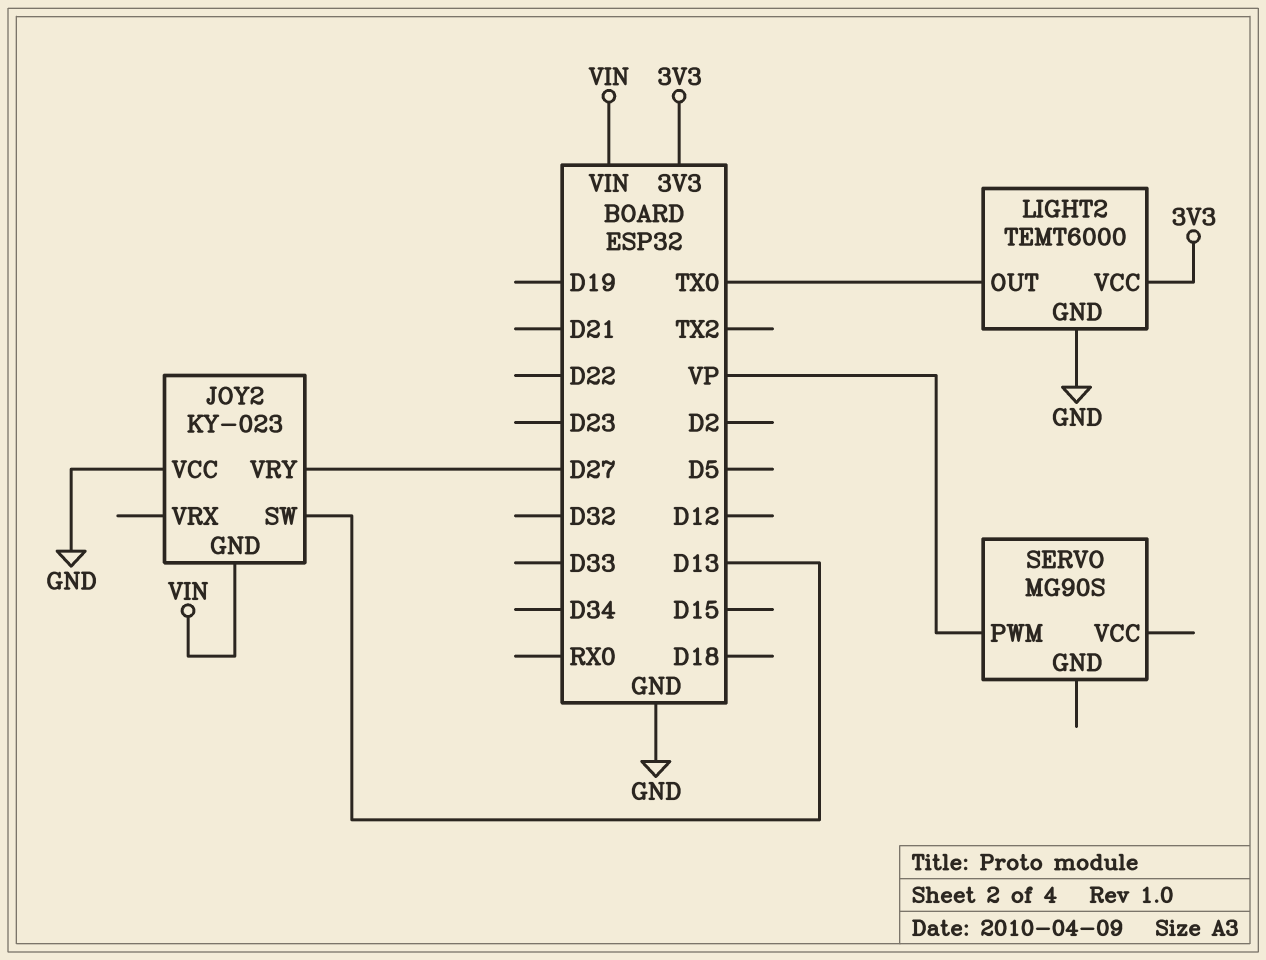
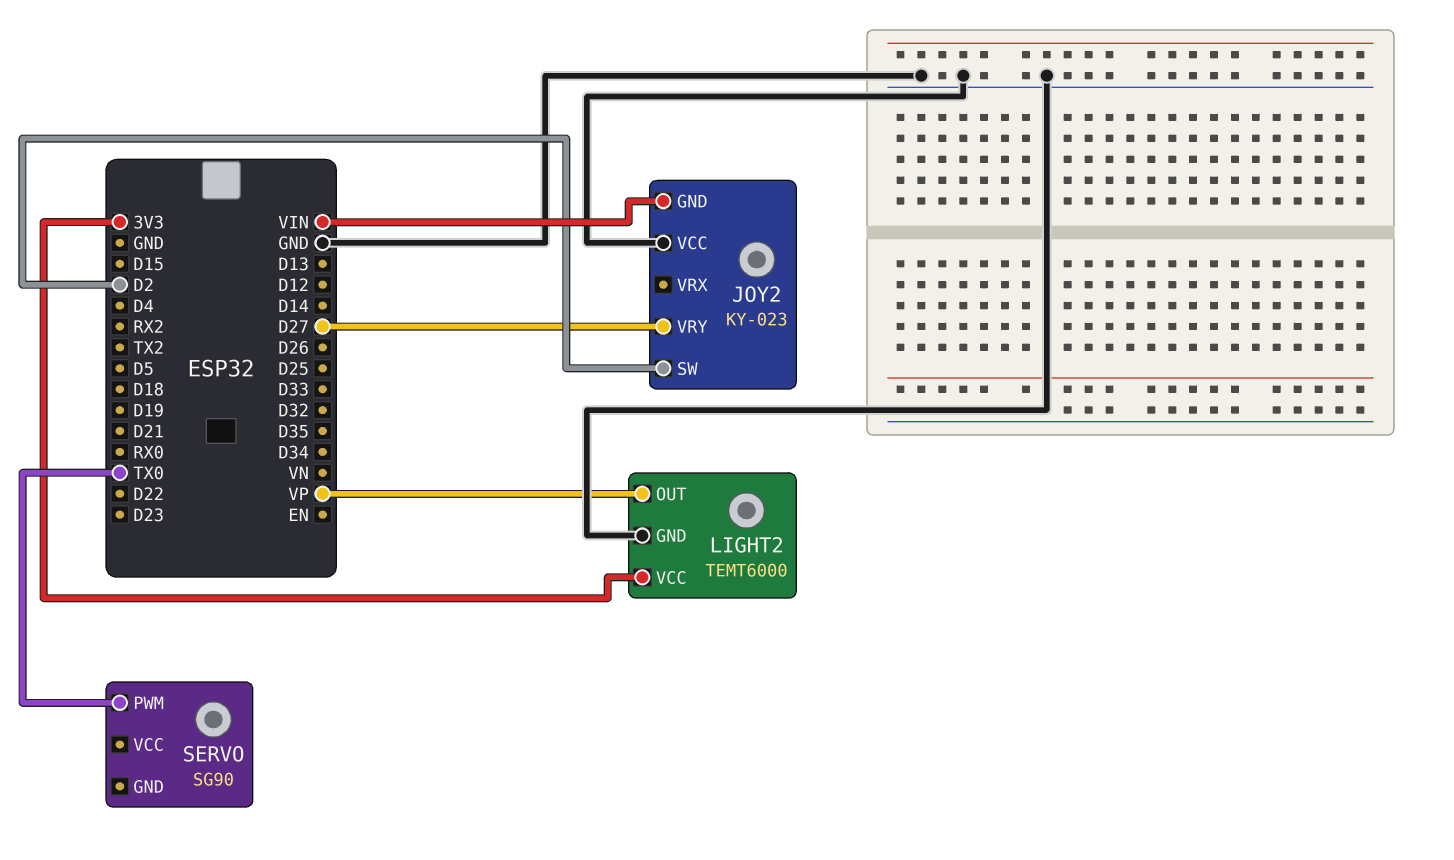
JOY2 pin SW: D13 -> D2
LIGHT2 pin OUT: TX0 -> VP
SERVO: MG90S -> SG90
SERVO pin PWM: VP -> TX0

